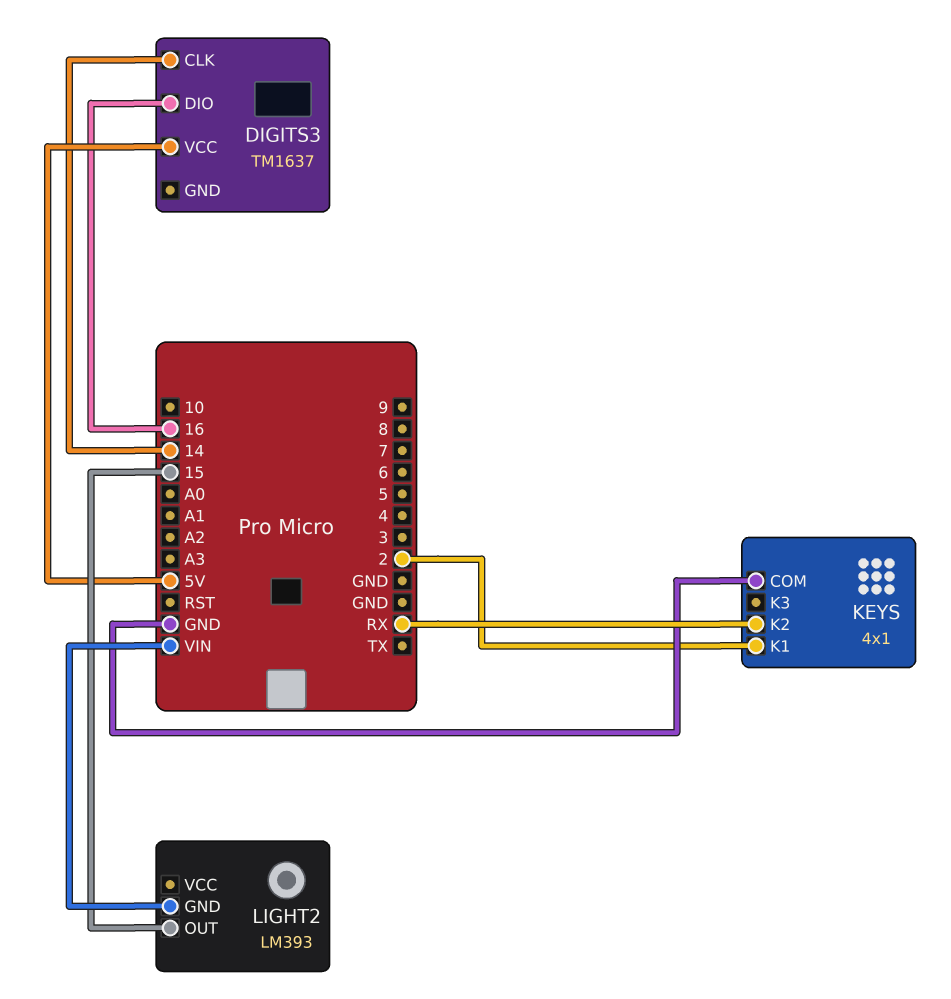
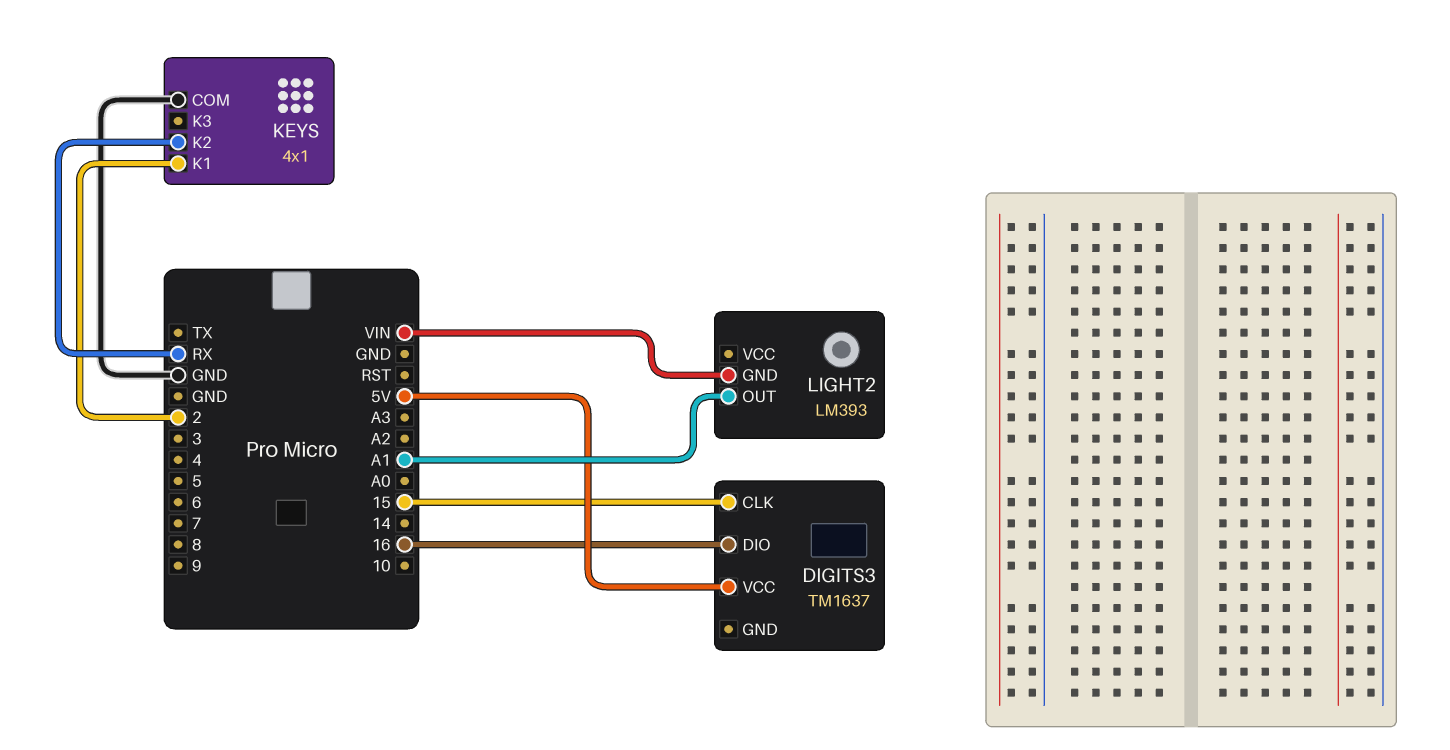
DIGITS3 pin CLK: 14 -> 15
LIGHT2 pin OUT: 15 -> A1

